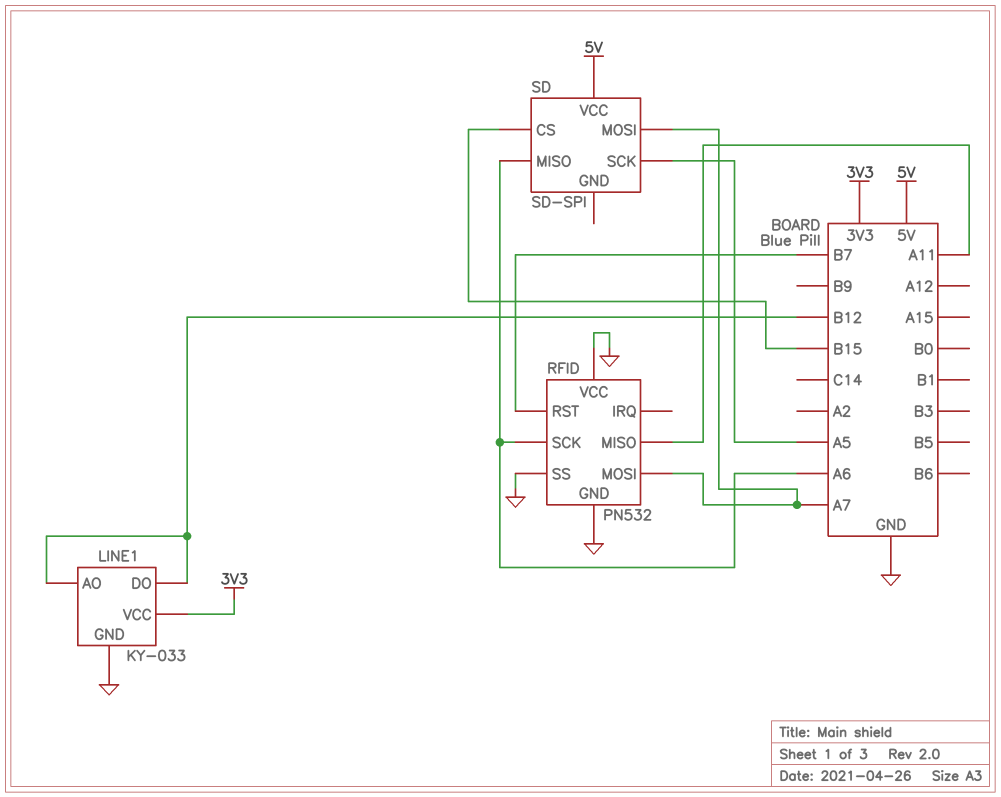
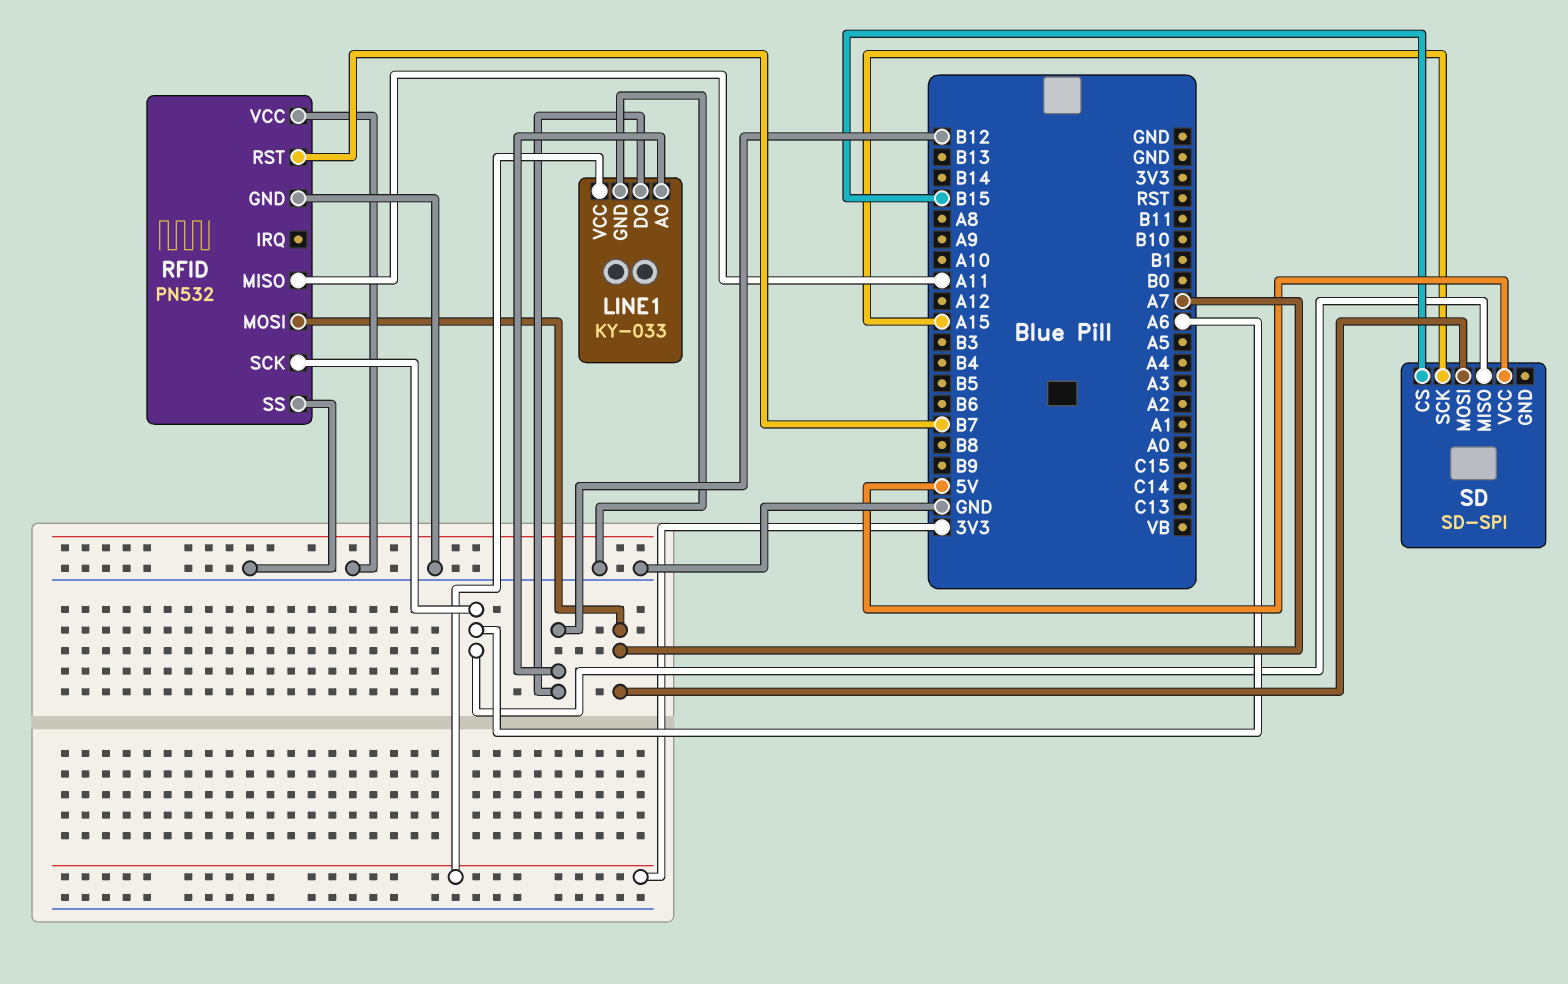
SD pin SCK: A5 -> A15

